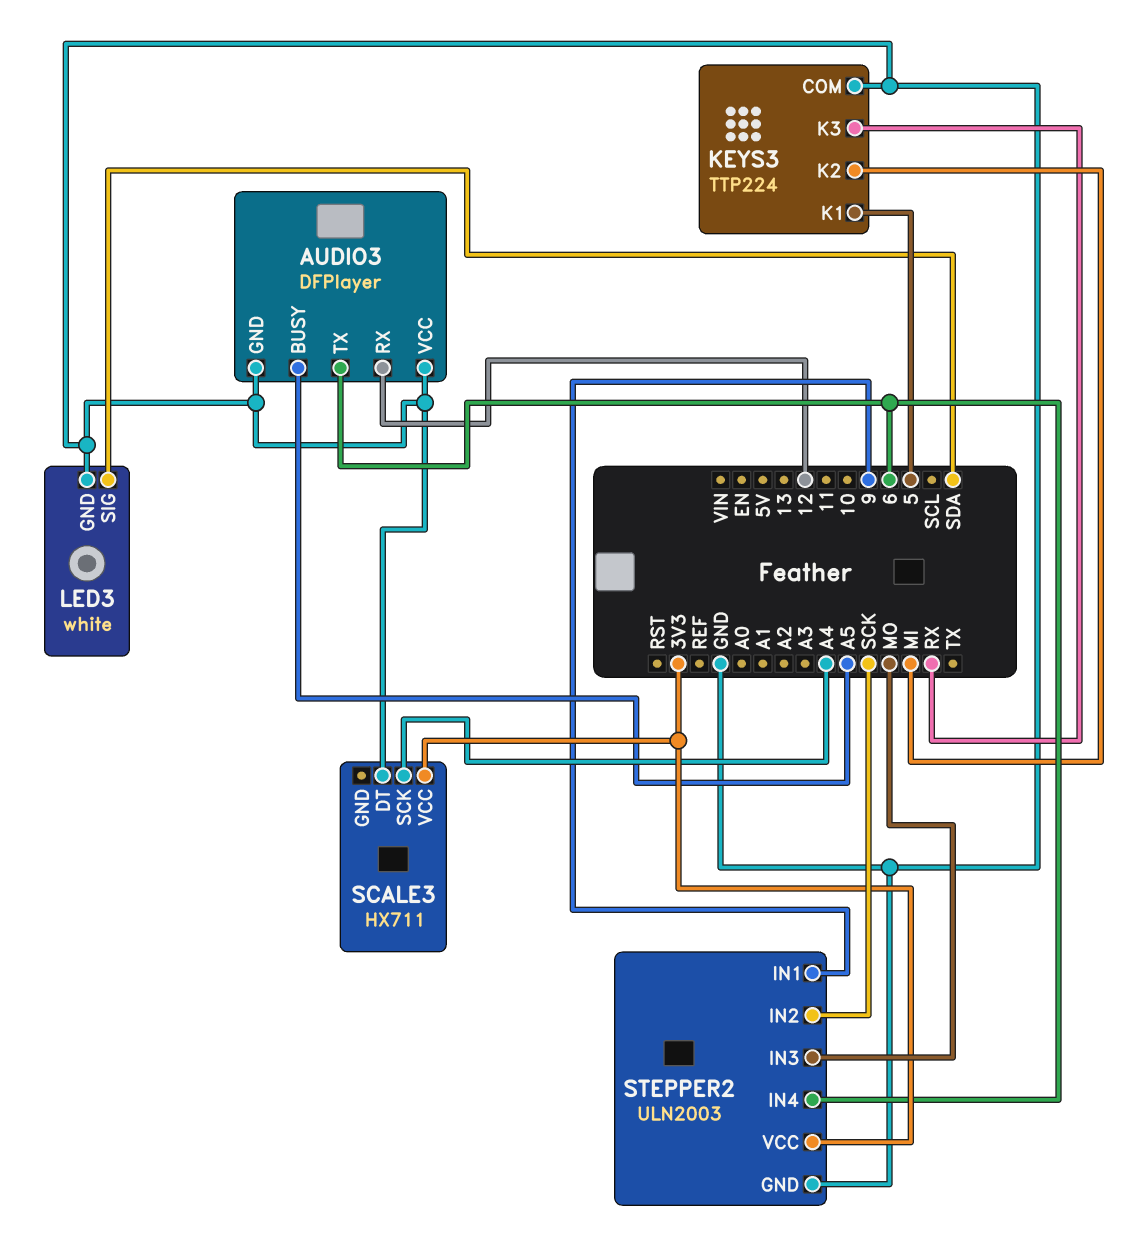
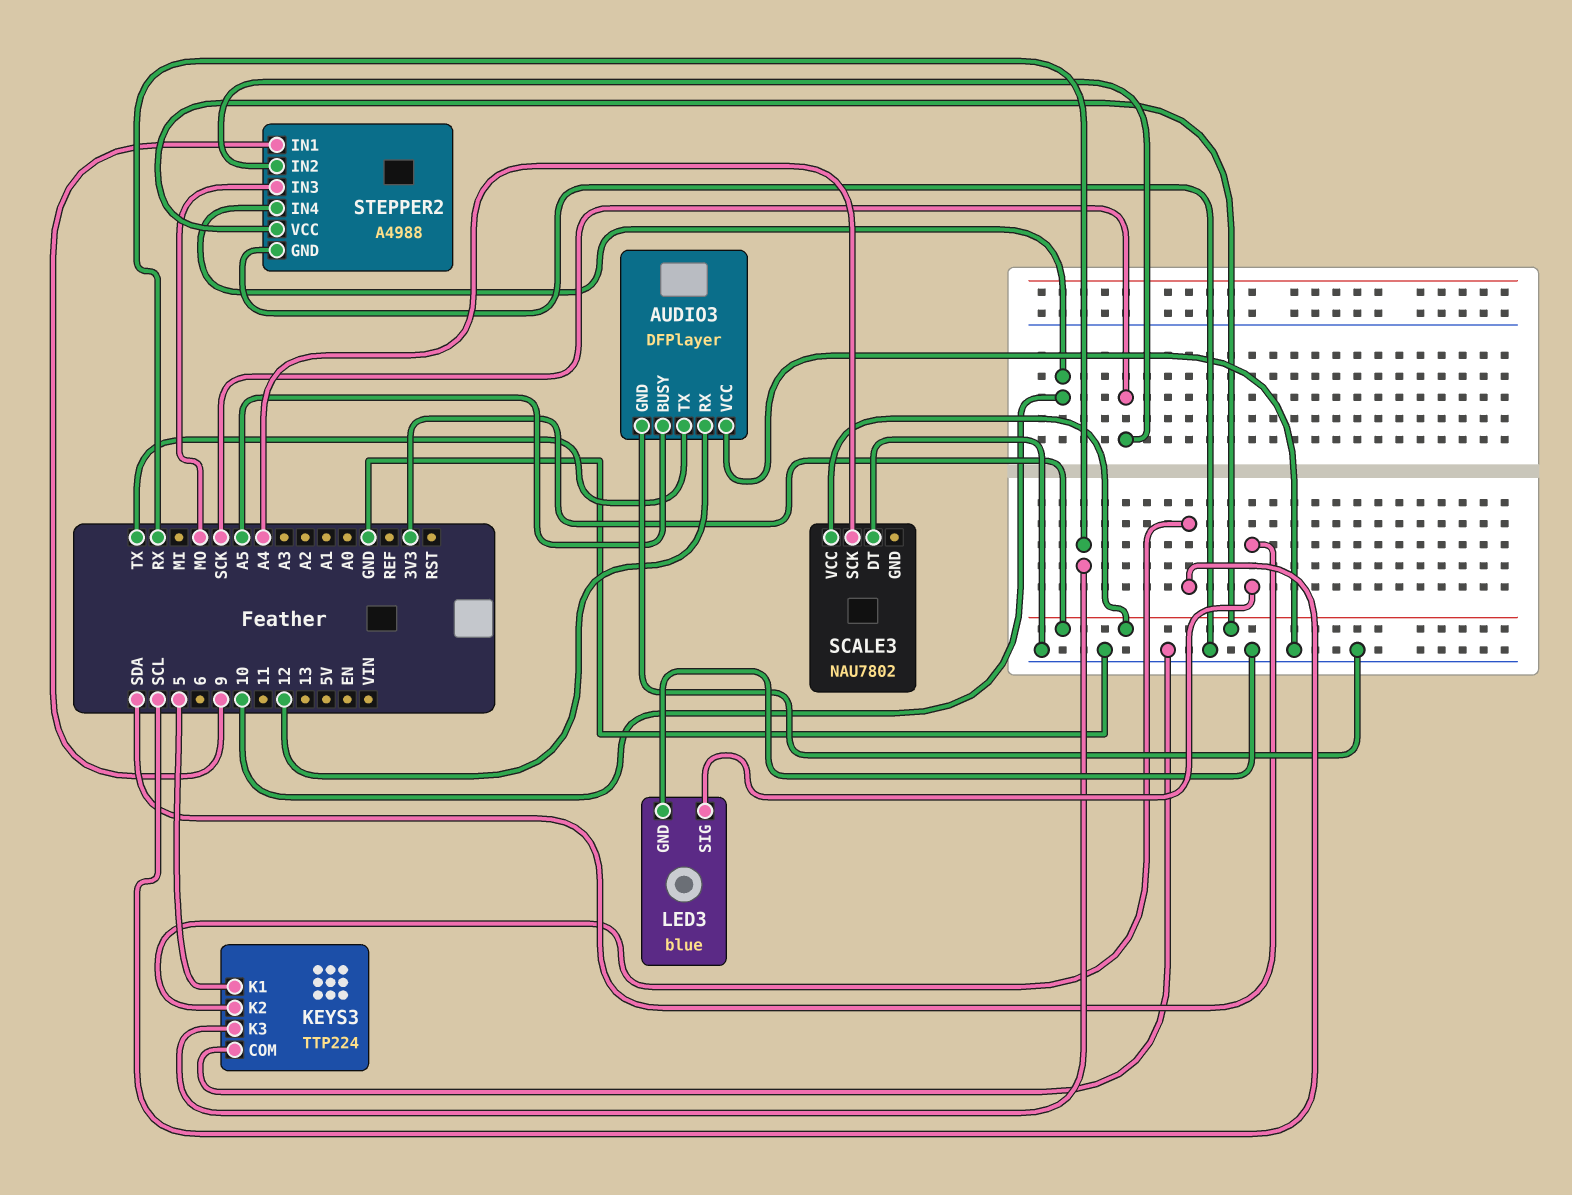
AUDIO3 pin TX: 6 -> TX
KEYS3 pin K2: MI -> SCL
LED3: white -> blue
SCALE3: HX711 -> NAU7802
STEPPER2: ULN2003 -> A4988
STEPPER2 pin IN4: 6 -> 10

